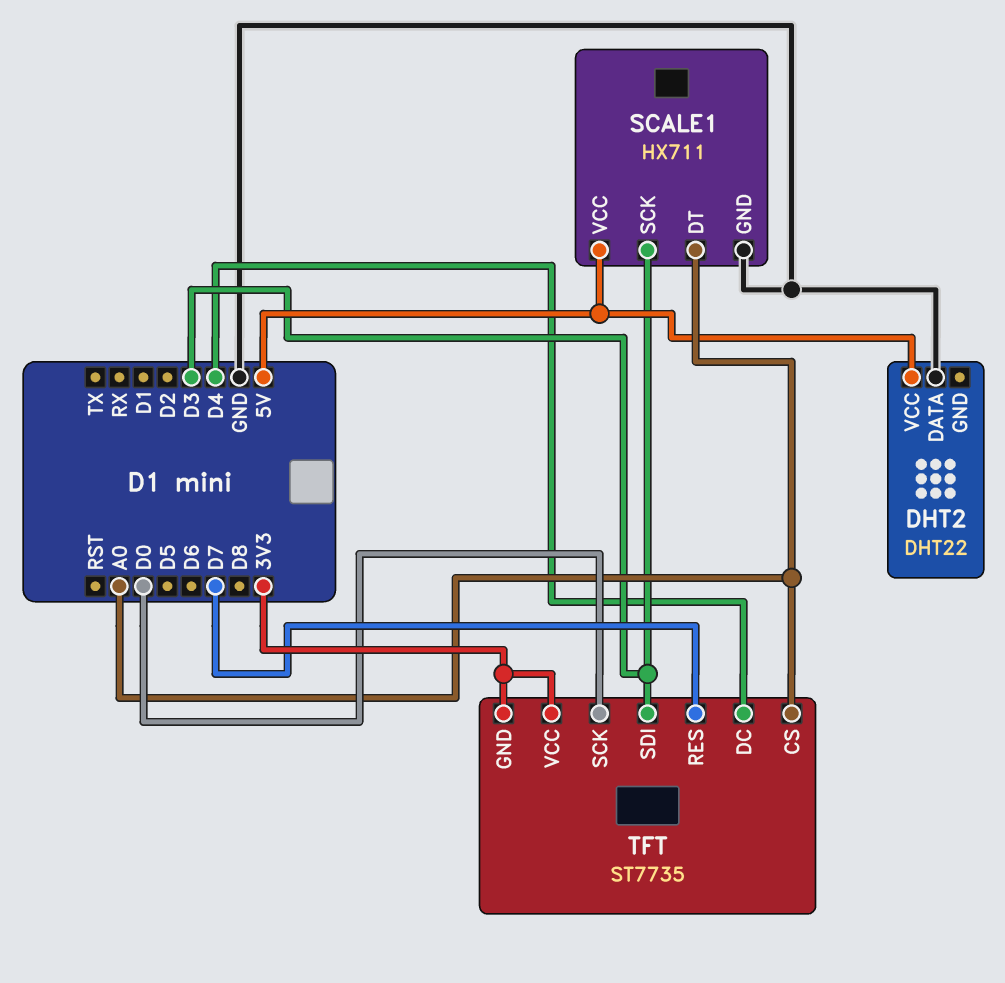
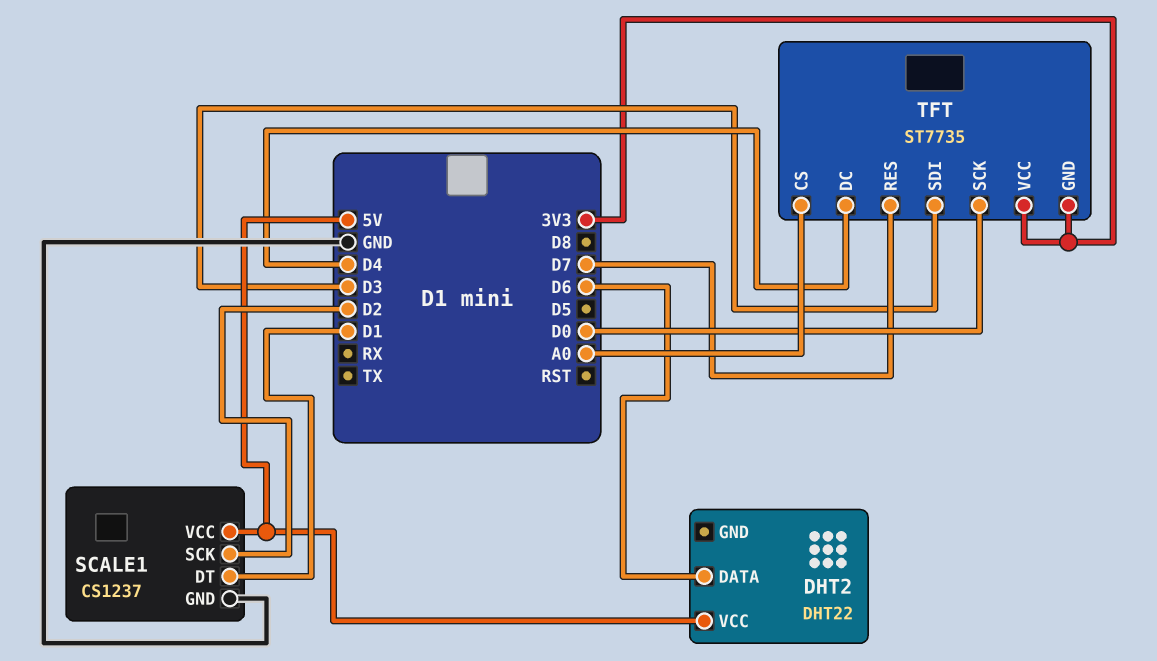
DHT2 pin DATA: GND -> D6
SCALE1: HX711 -> CS1237
SCALE1 pin DT: A0 -> D1
SCALE1 pin SCK: D3 -> D2

